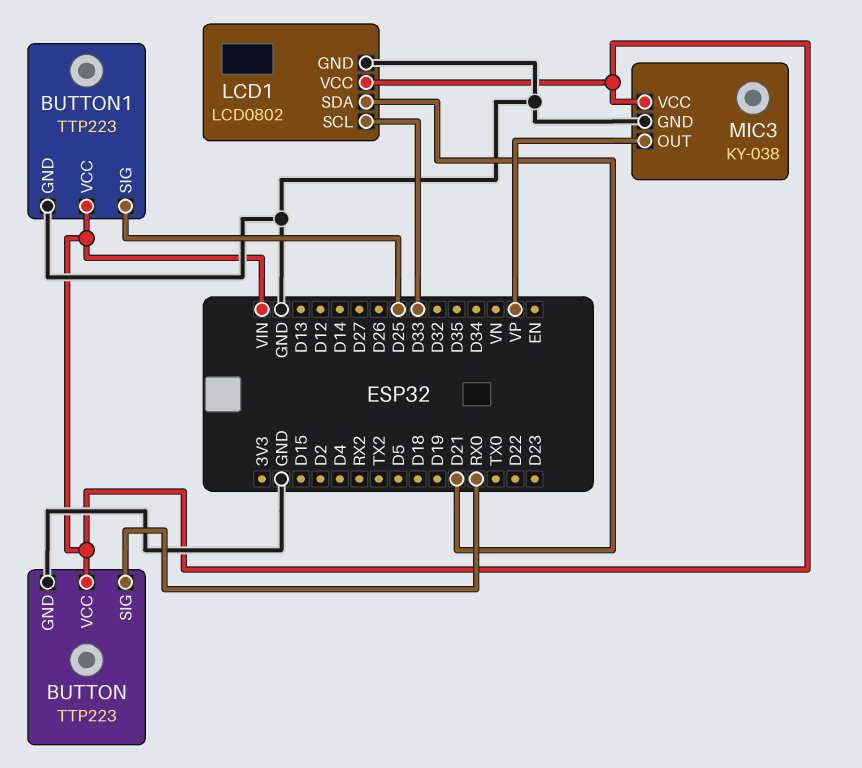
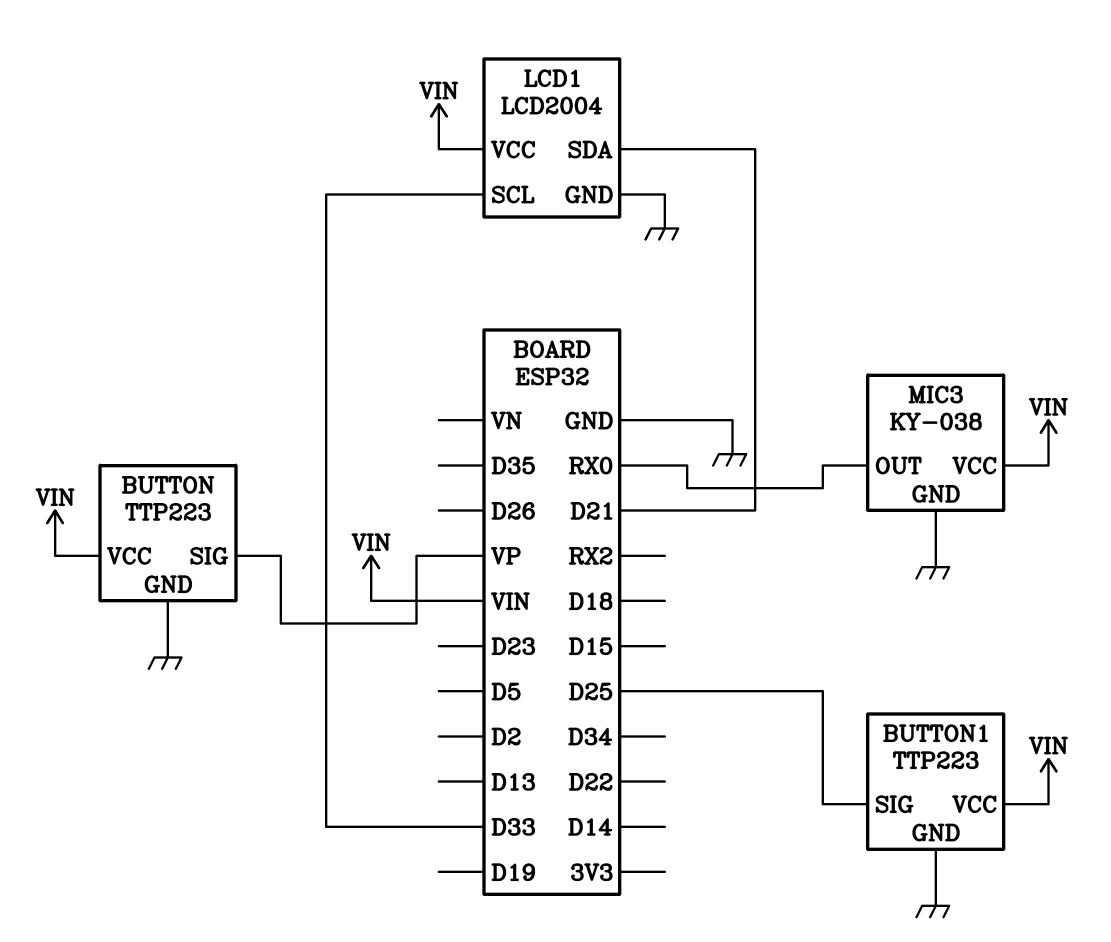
BUTTON pin SIG: RX0 -> VP
LCD1: LCD0802 -> LCD2004
MIC3 pin OUT: VP -> RX0

